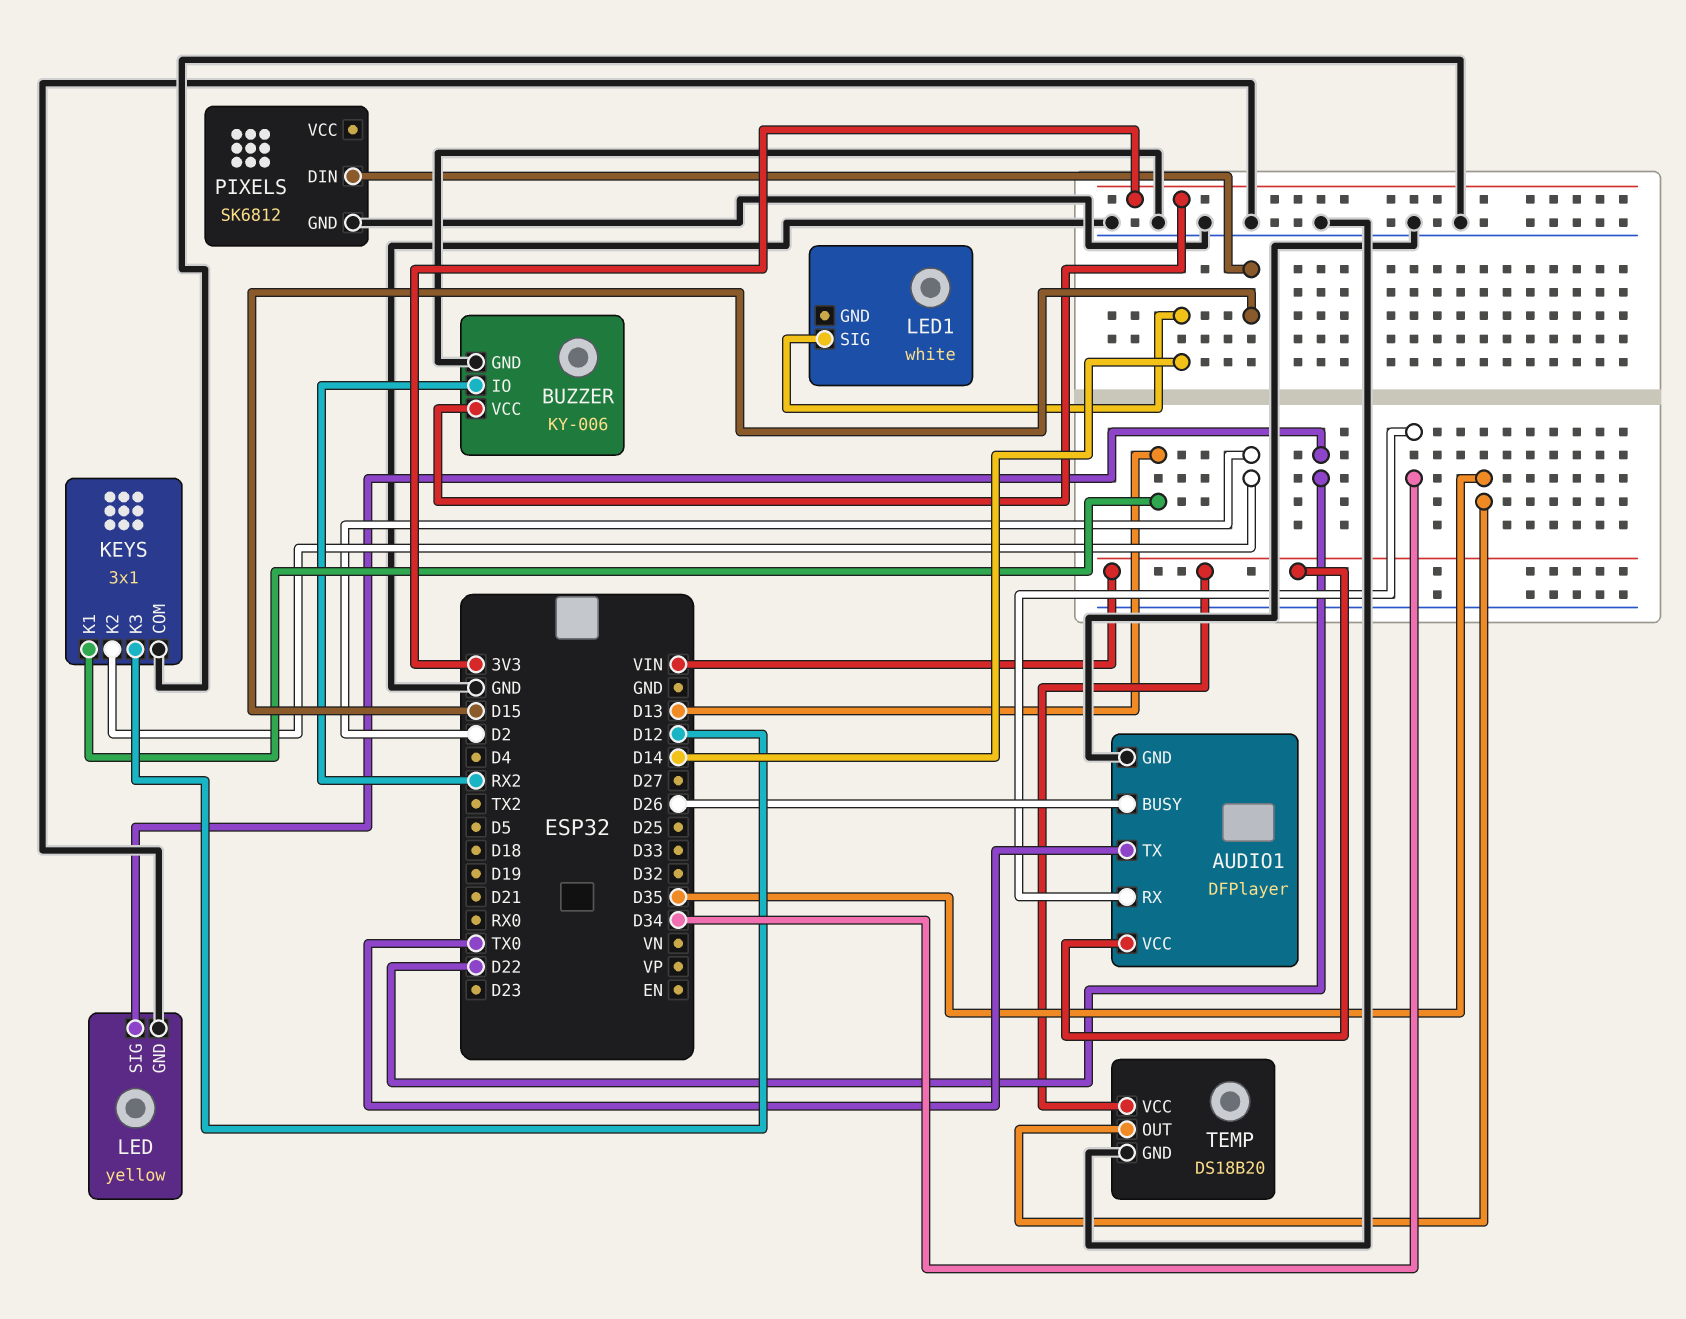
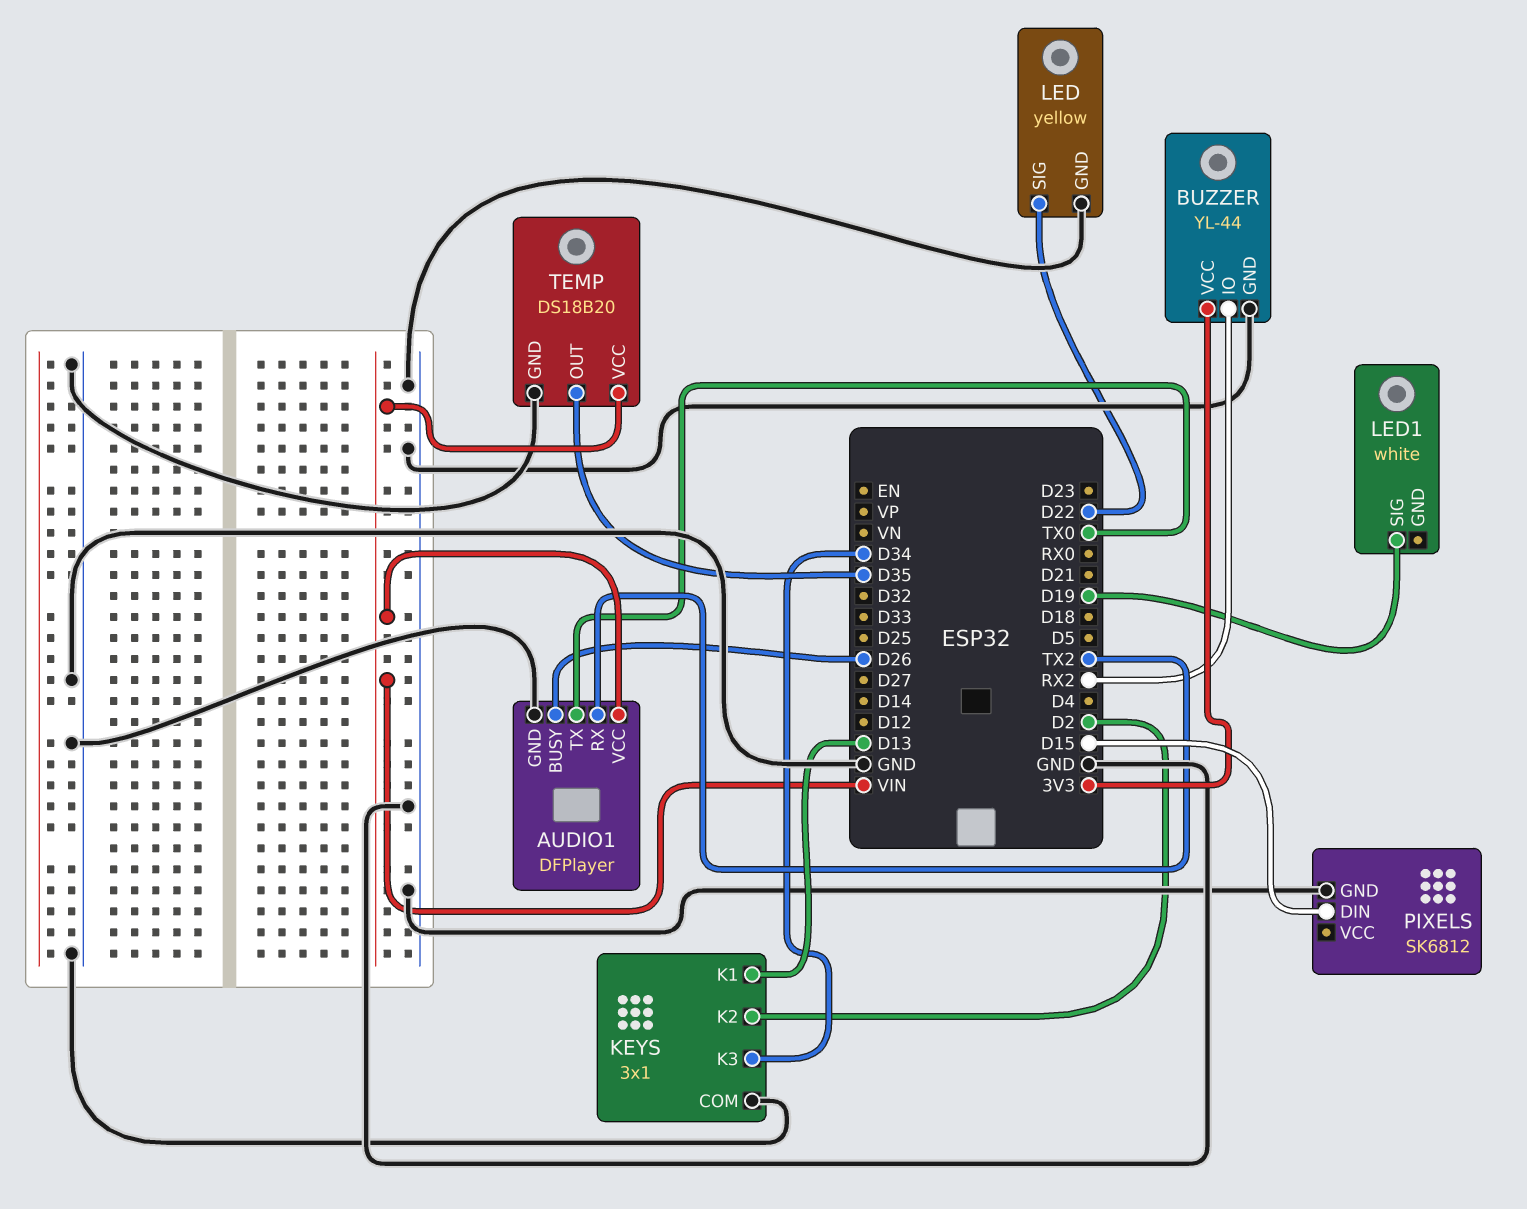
AUDIO1 pin RX: D34 -> TX2
BUZZER: KY-006 -> YL-44
KEYS pin K3: D12 -> D34
LED1 pin SIG: D14 -> D19

